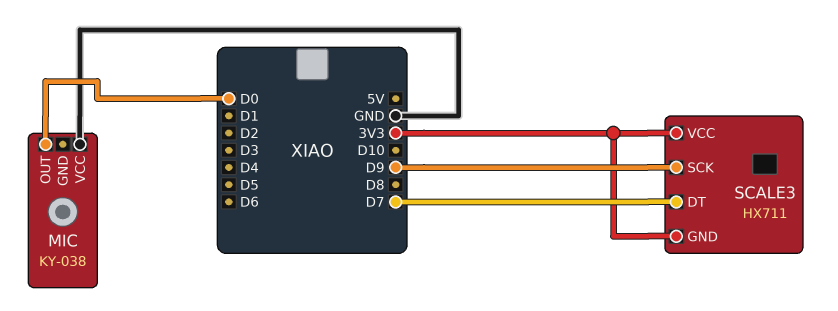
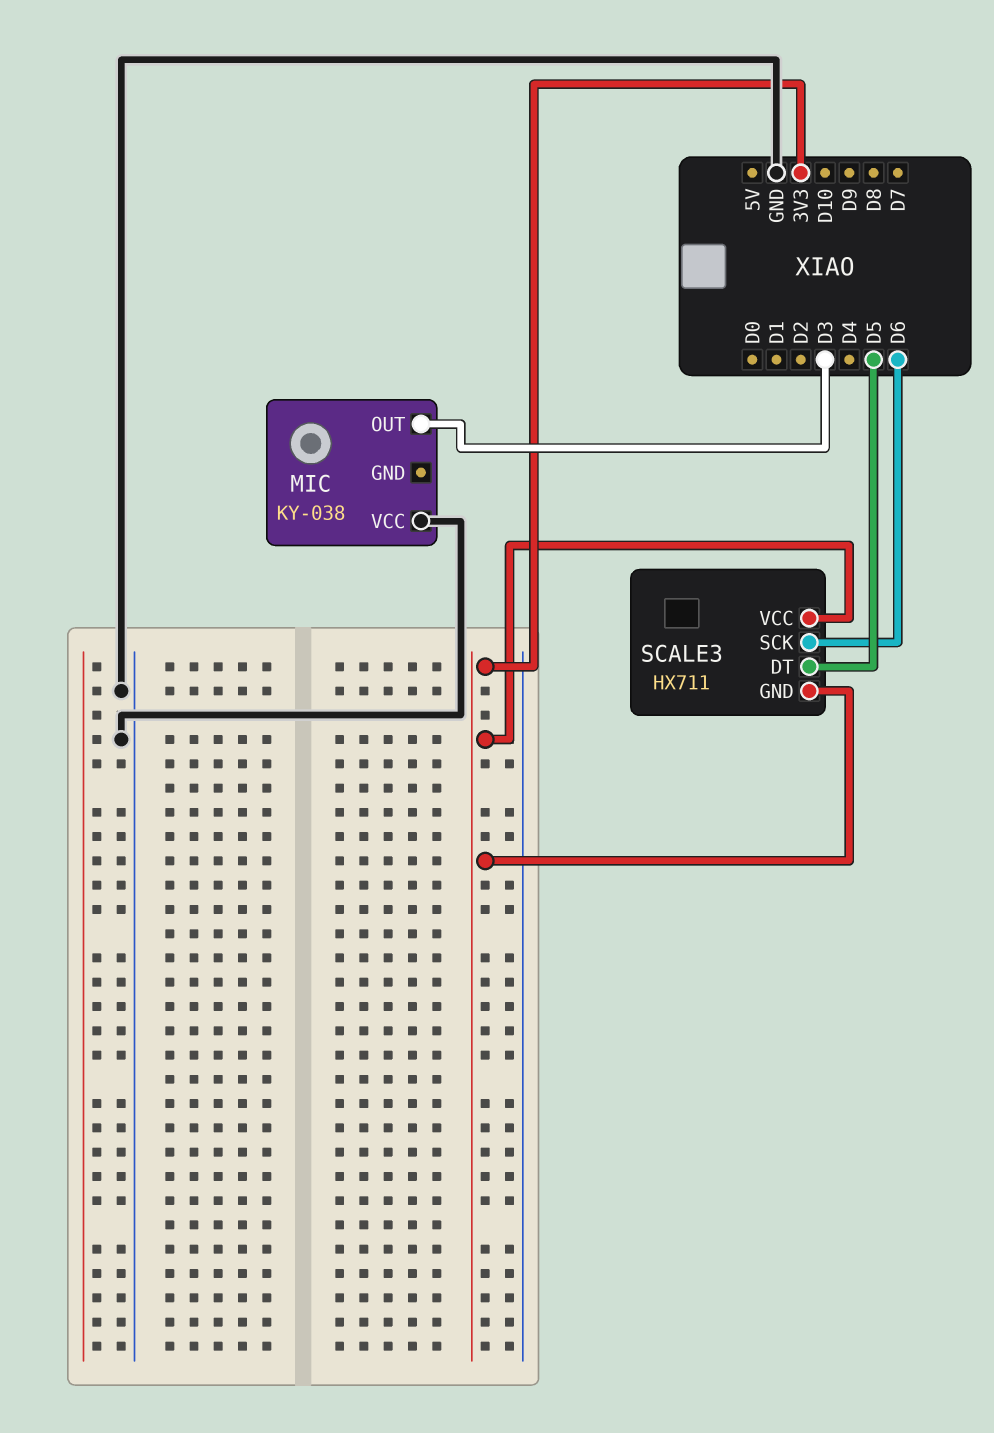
MIC pin OUT: D0 -> D3
SCALE3 pin DT: D7 -> D5
SCALE3 pin SCK: D9 -> D6

